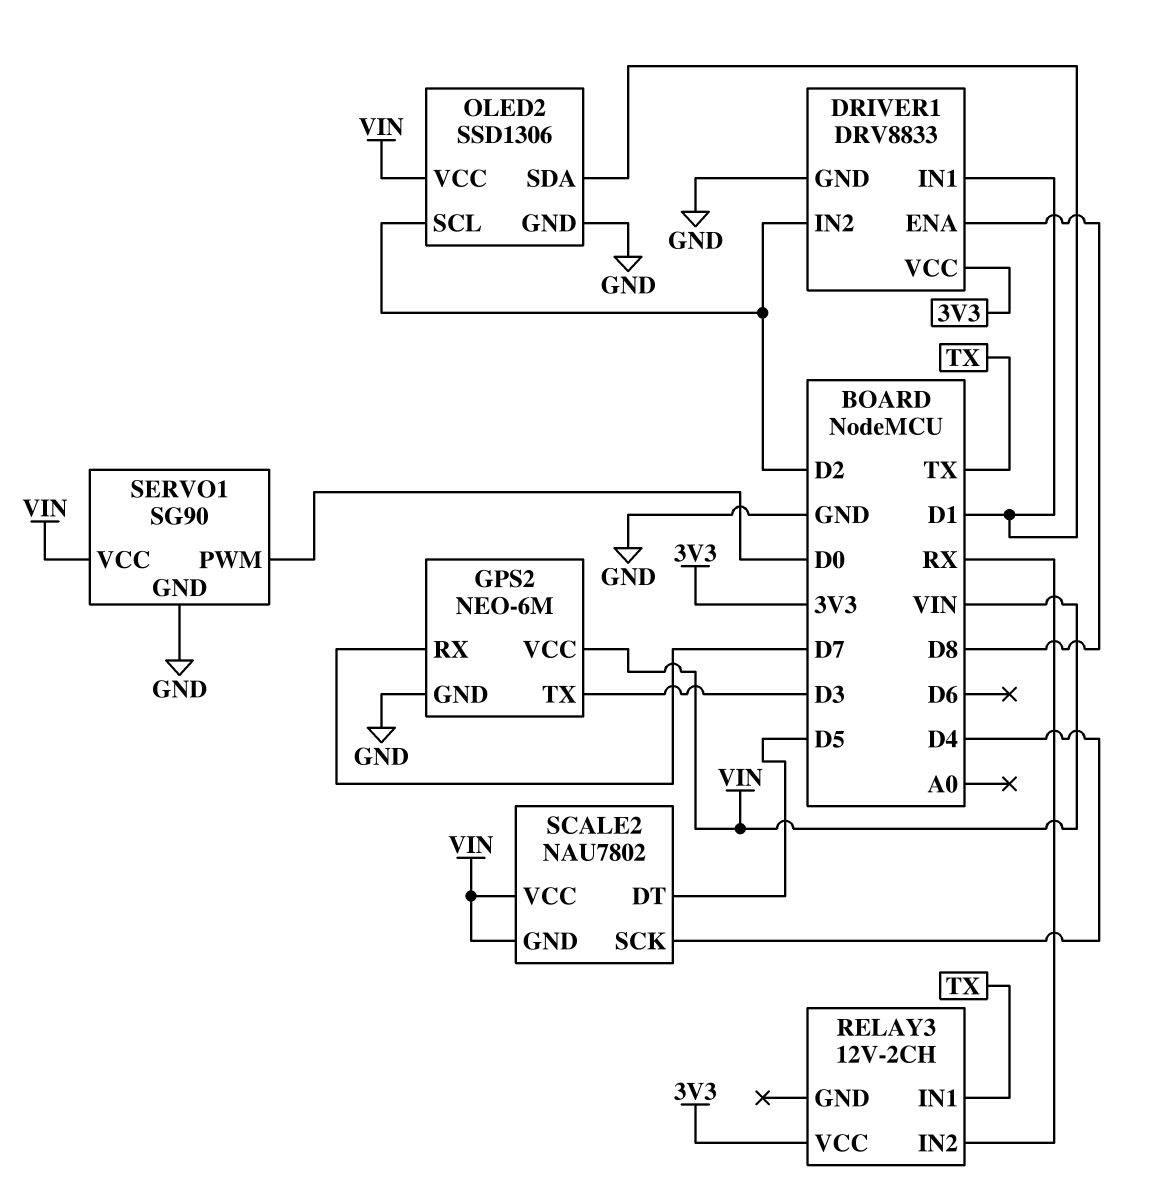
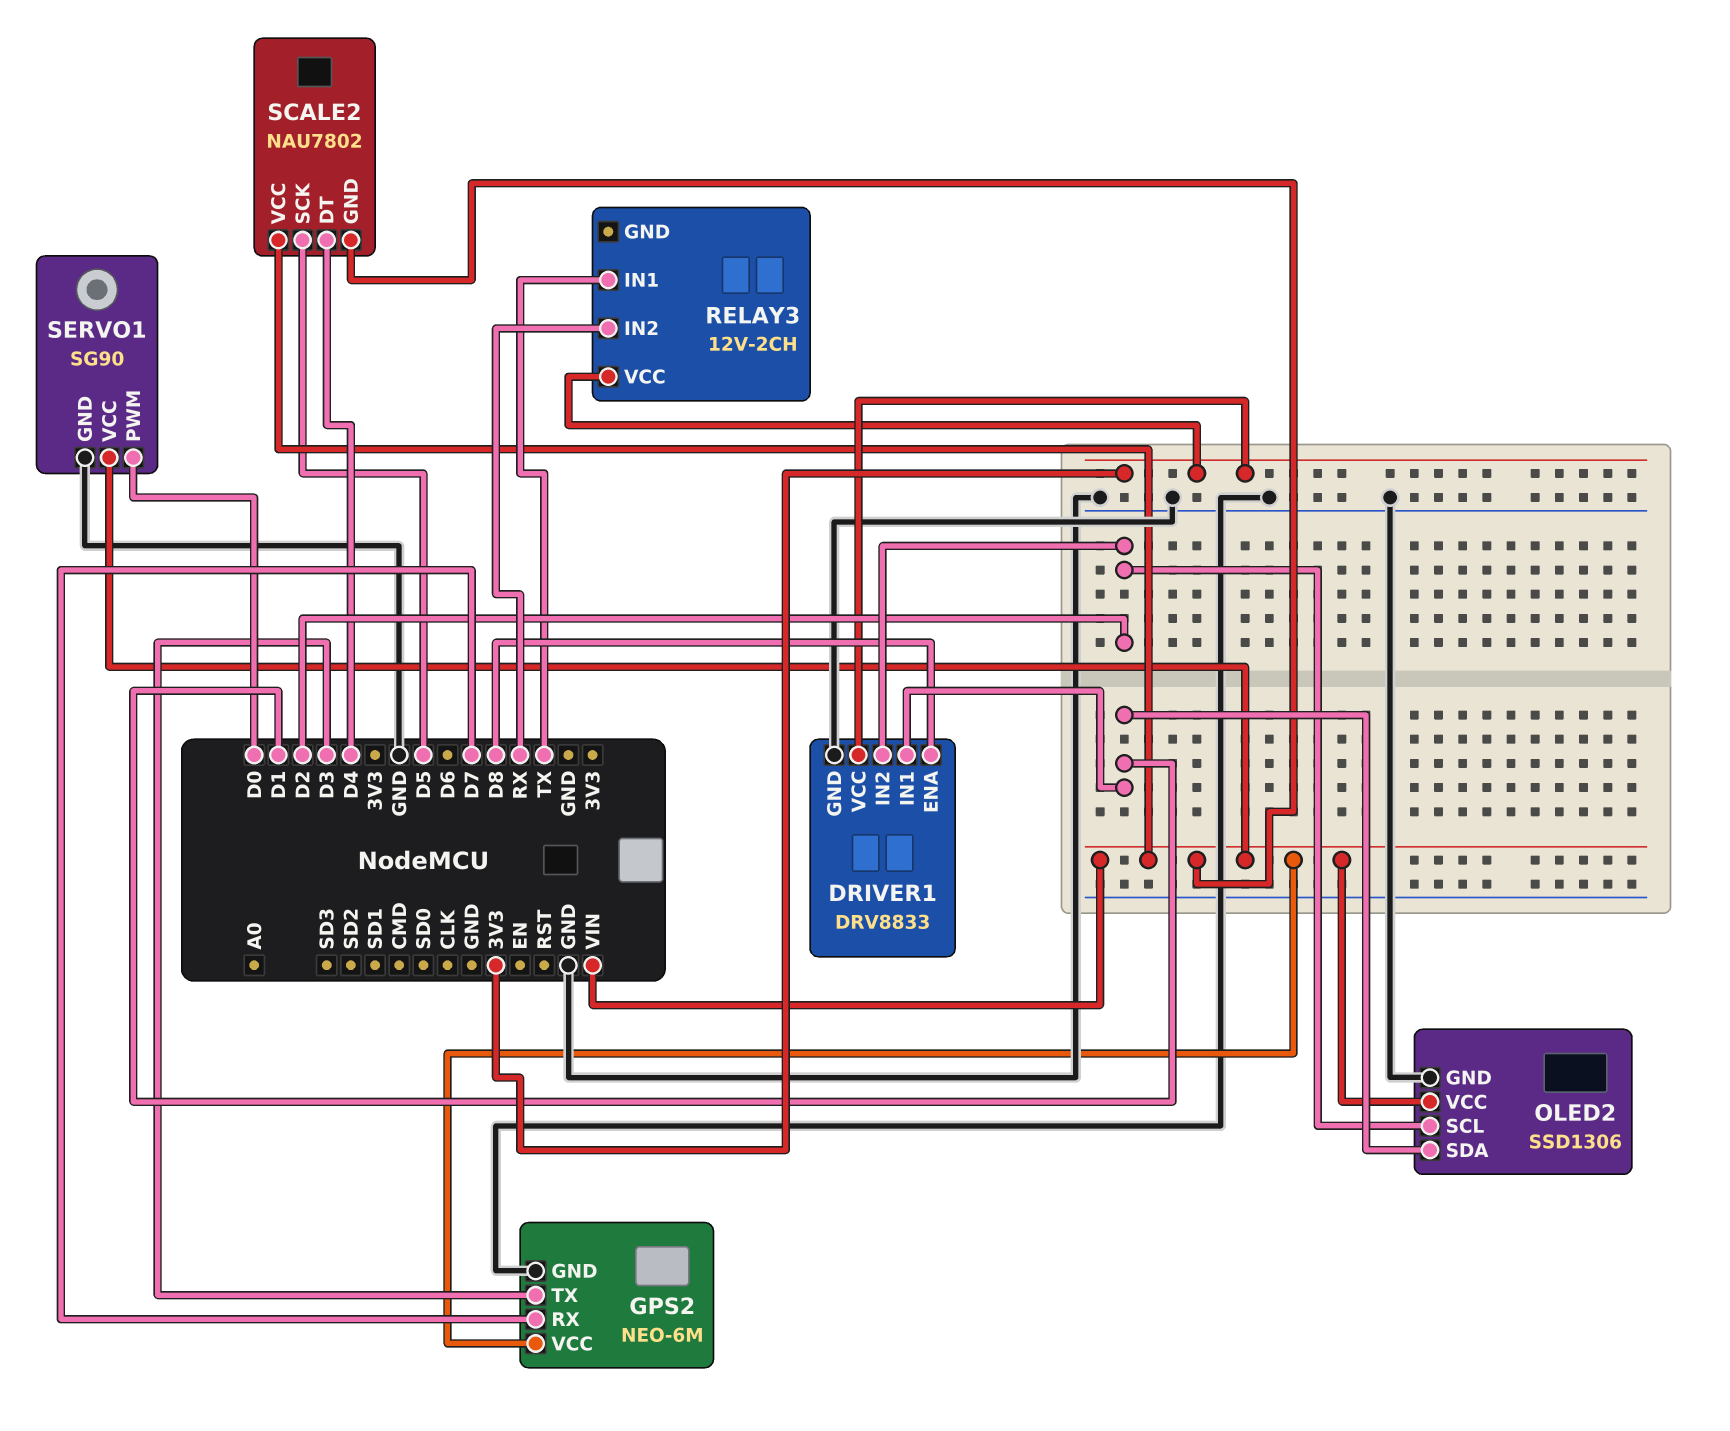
SCALE2 pin DT: D5 -> D4
SCALE2 pin SCK: D4 -> D5

